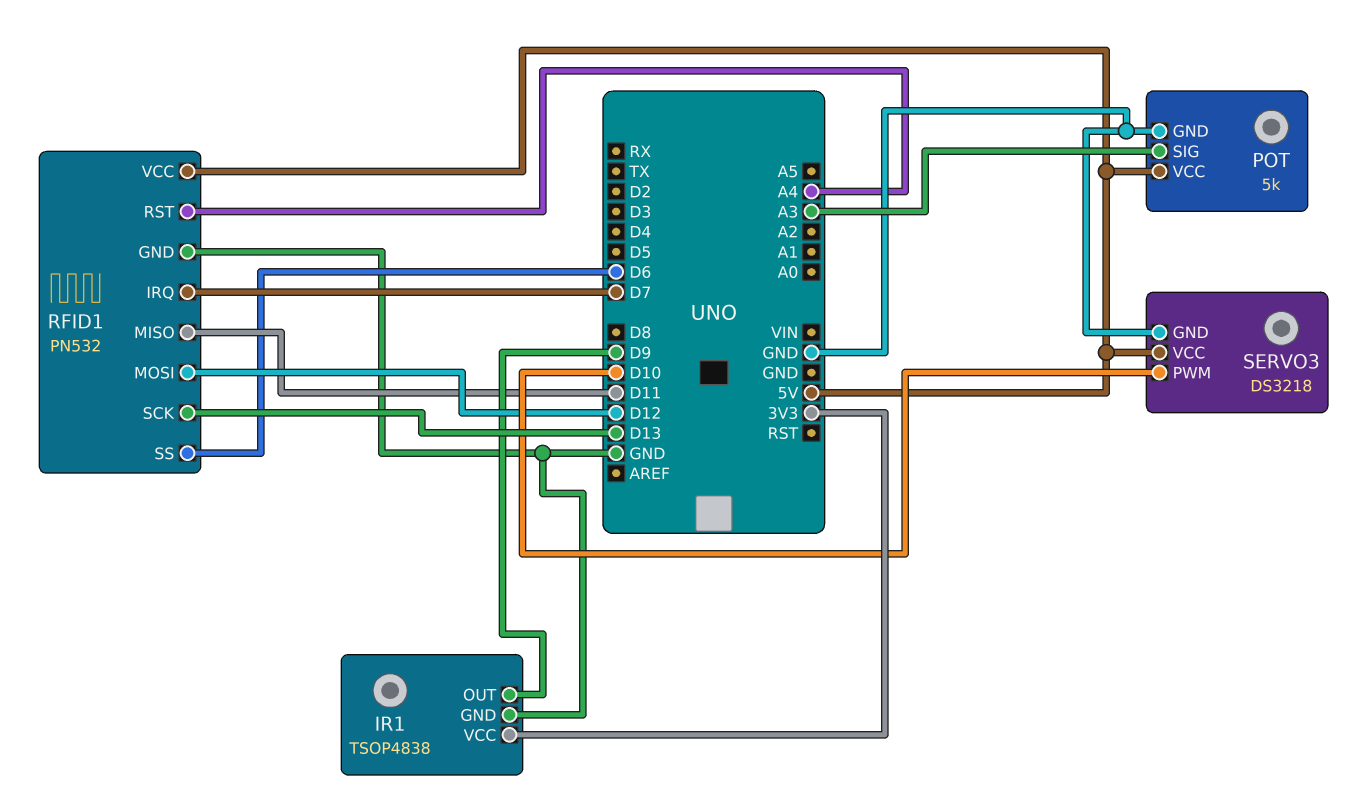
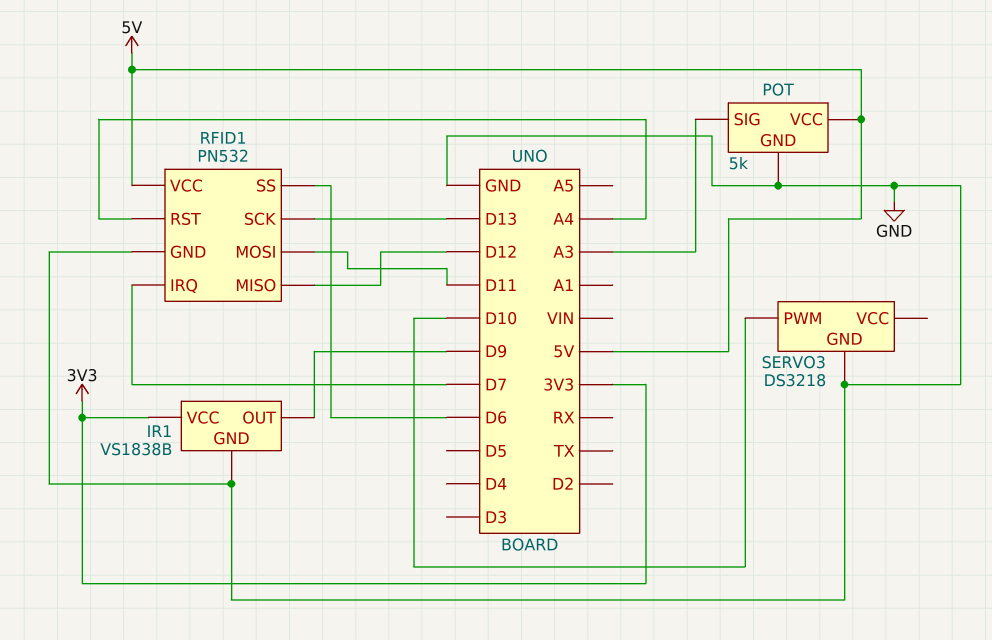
IR1: TSOP4838 -> VS1838B
RFID1 pin MISO: D11 -> D12
RFID1 pin MOSI: D12 -> D11
SERVO3 pin VCC: 5V -> none

